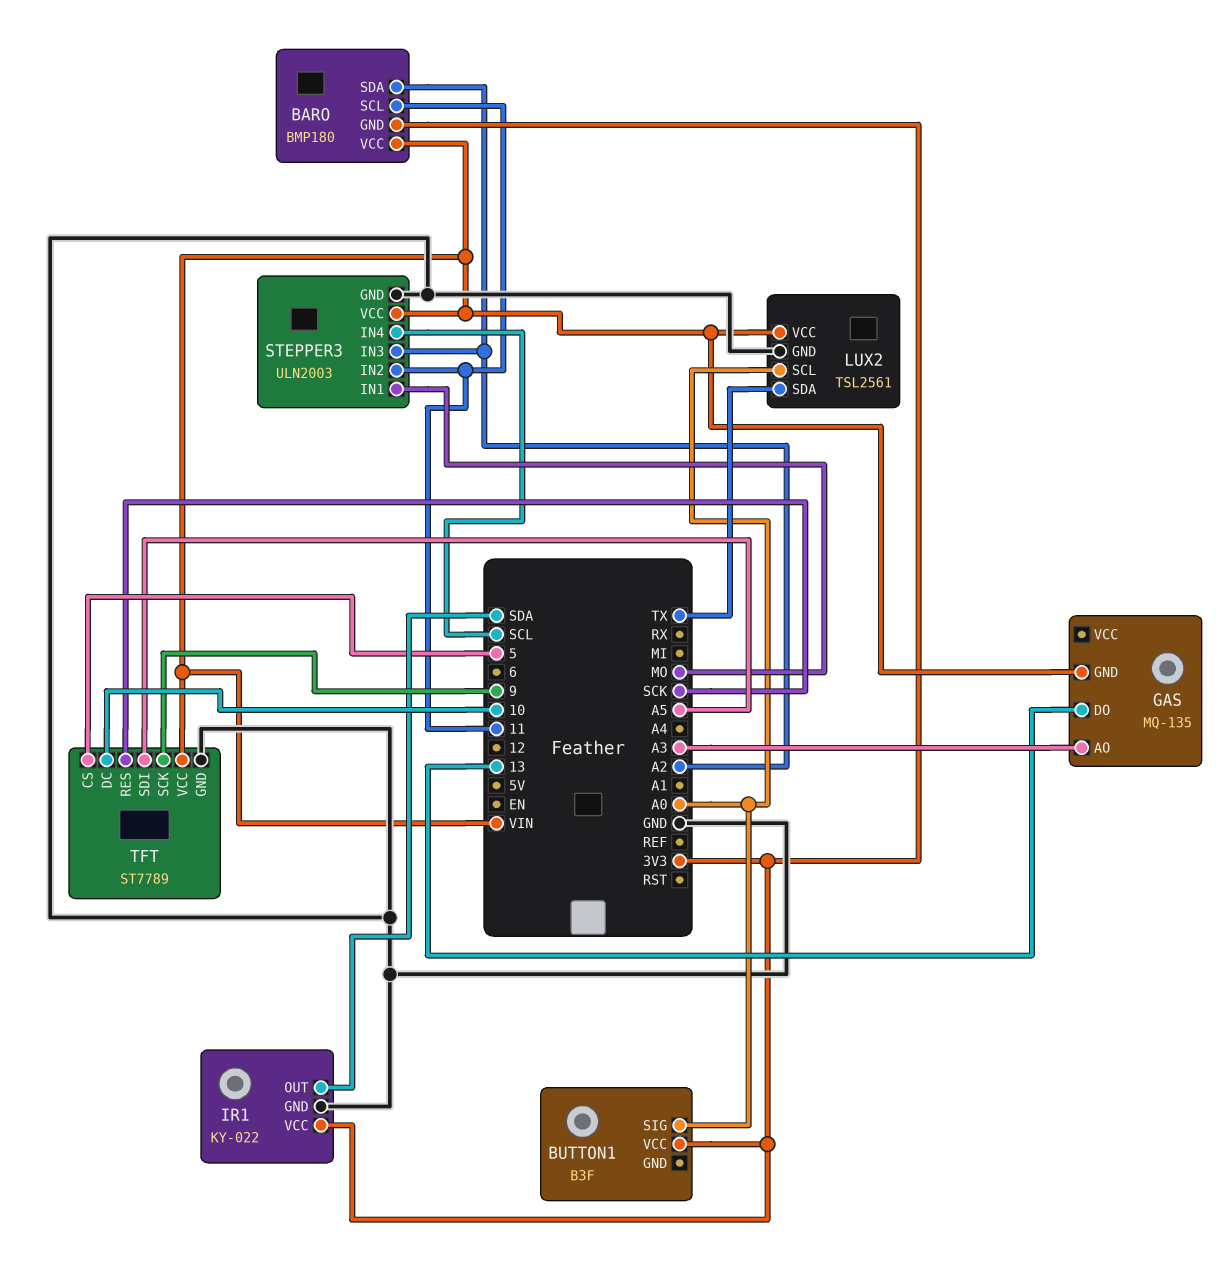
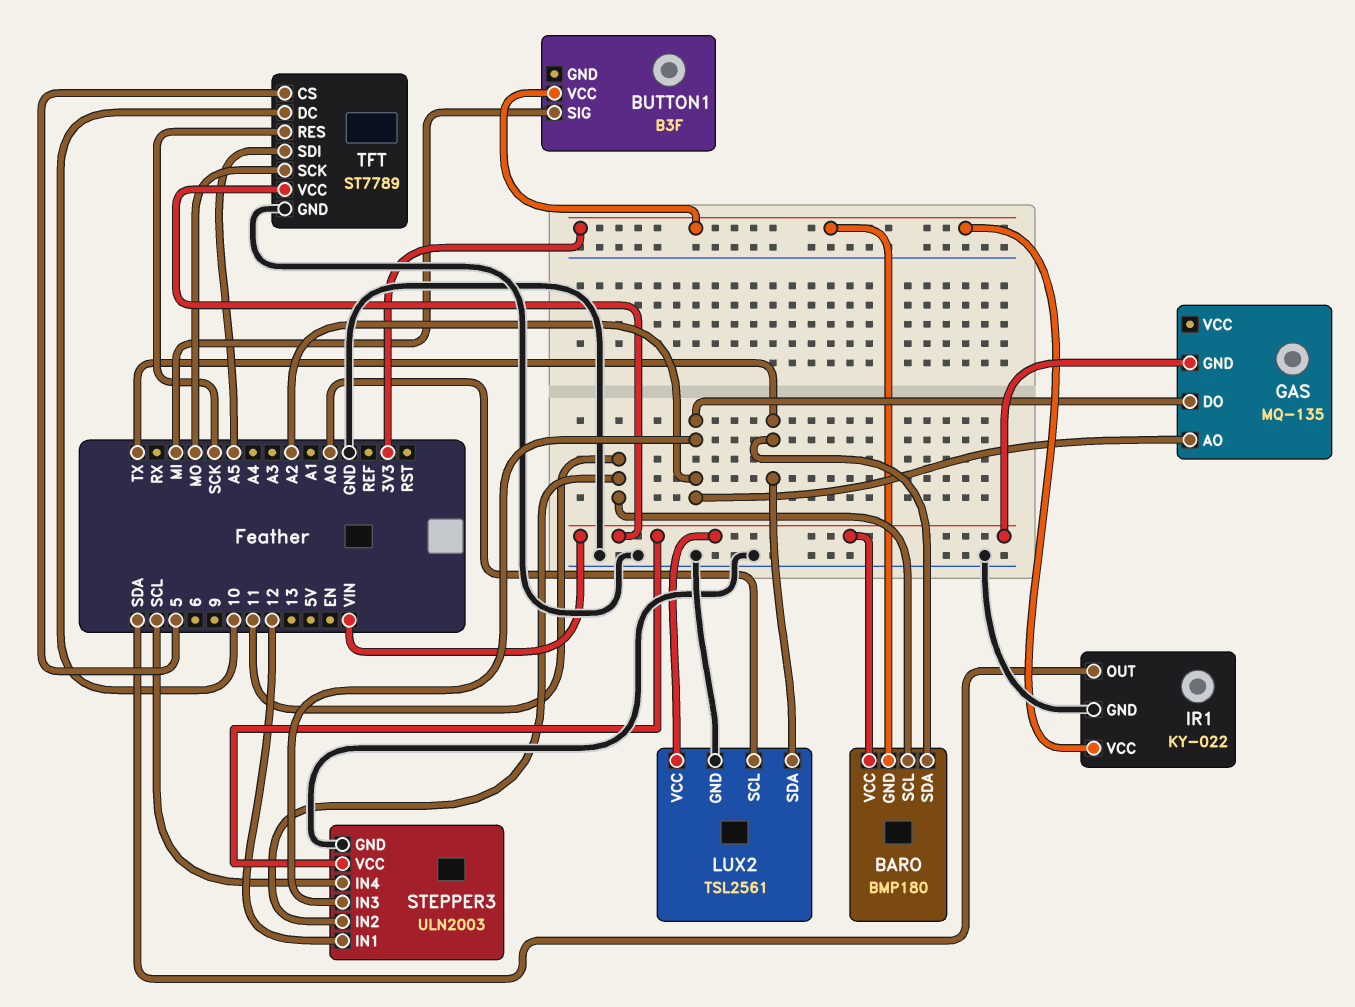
BARO pin SDA: A2 -> TX
BUTTON1 pin SIG: A0 -> MI
GAS pin AO: A3 -> A2
GAS pin DO: 13 -> A2
STEPPER3 pin IN1: MO -> 12
TFT pin SCK: 9 -> MO

